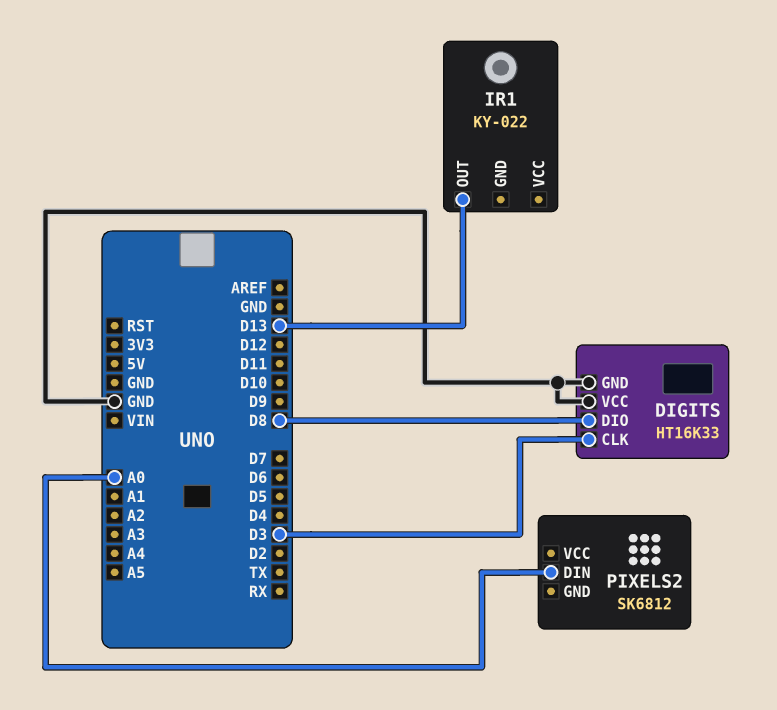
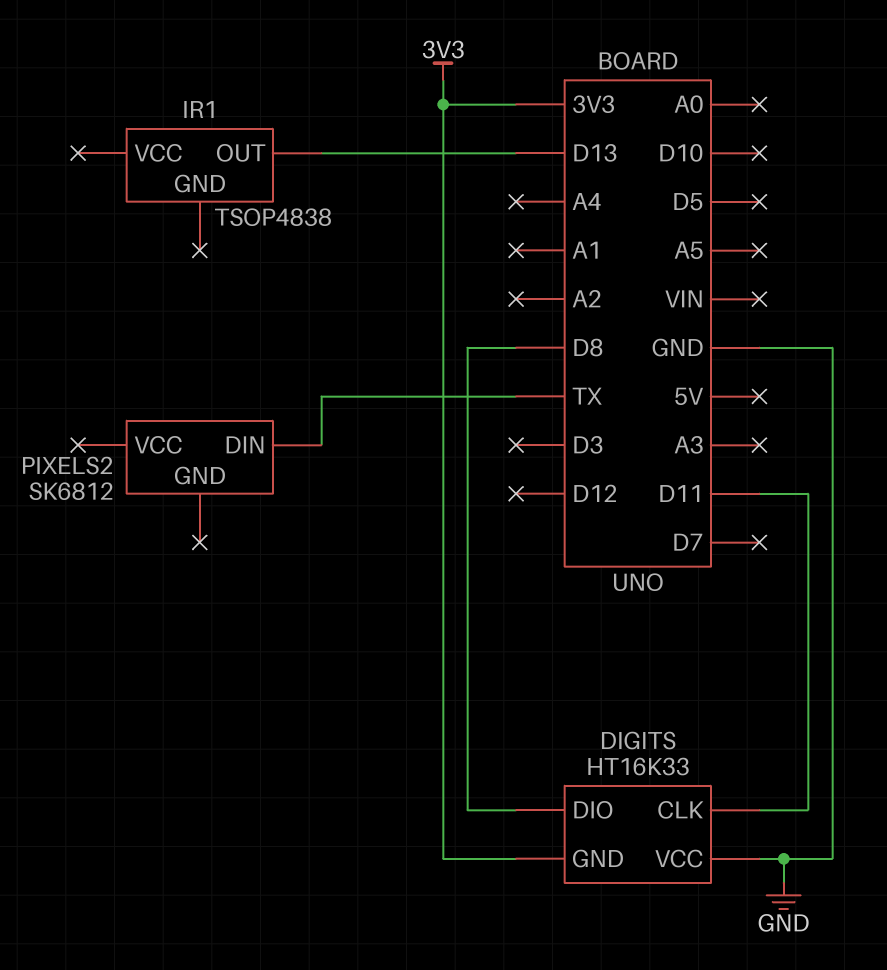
DIGITS pin CLK: D3 -> D11
DIGITS pin GND: GND -> 3V3
IR1: KY-022 -> TSOP4838
PIXELS2 pin DIN: A0 -> TX

